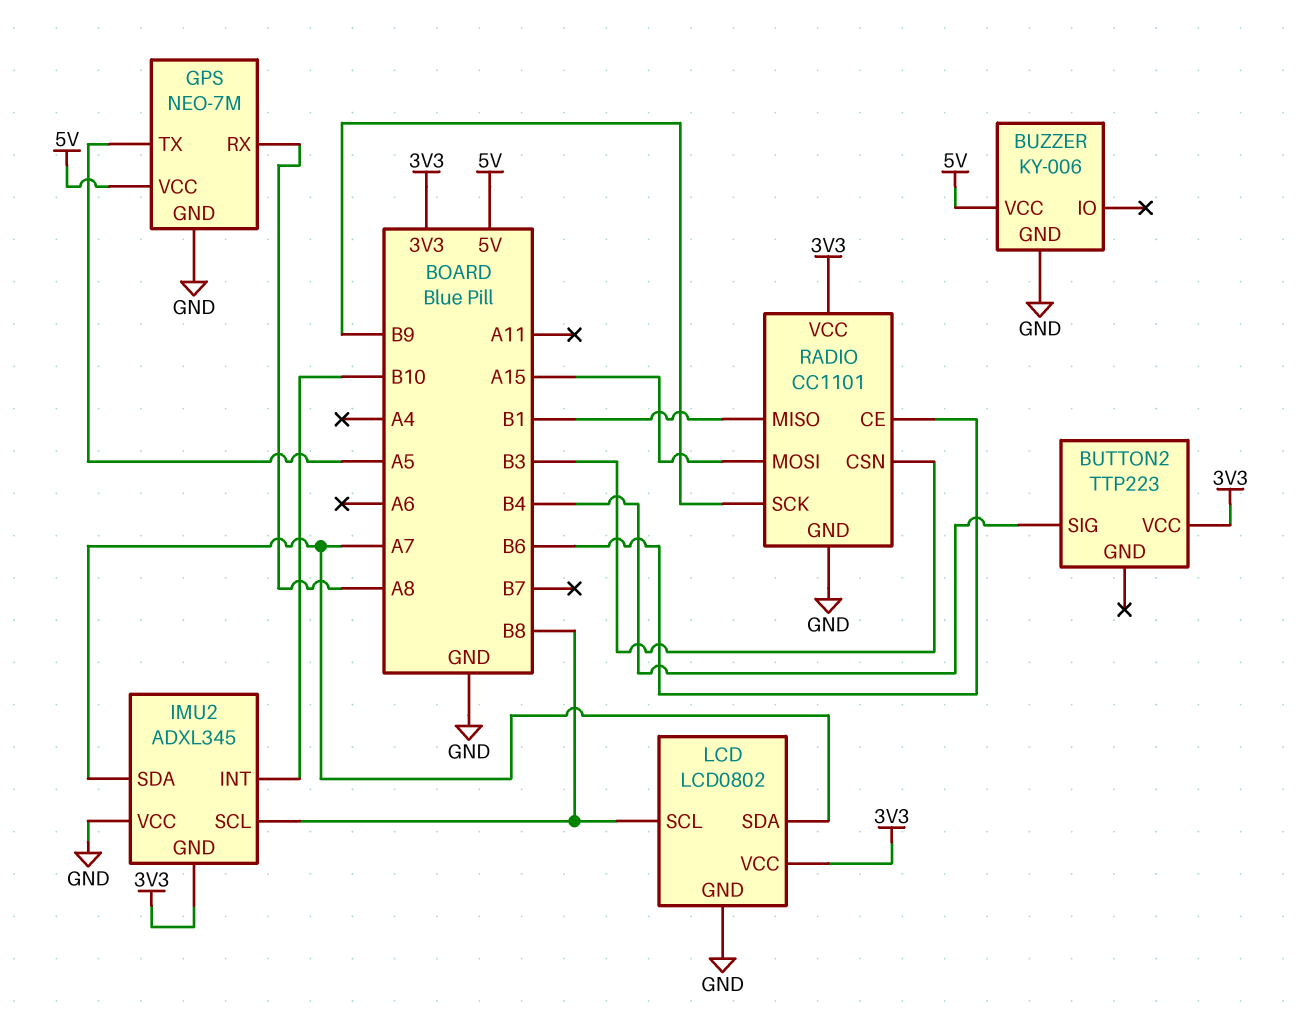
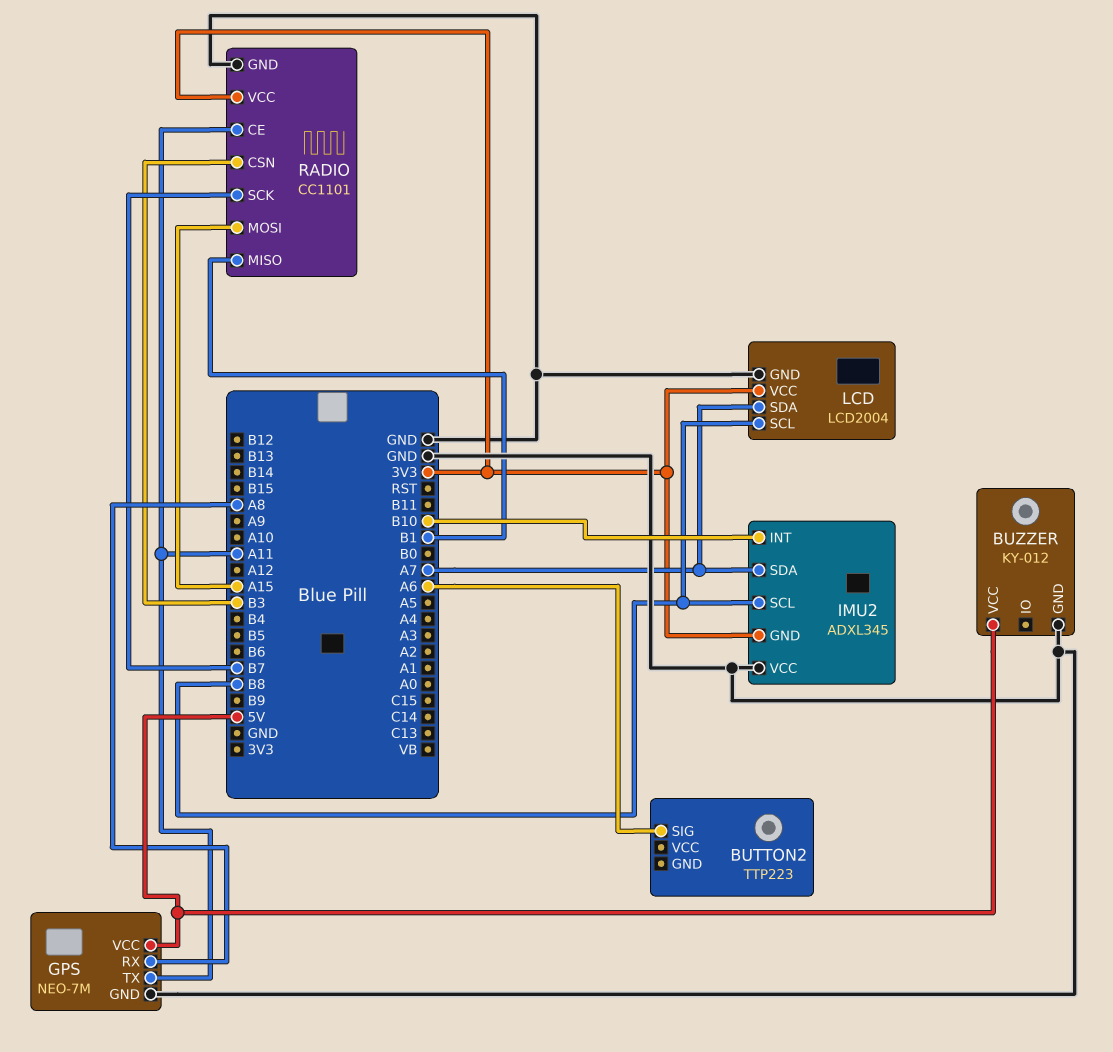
BUTTON2 pin SIG: B4 -> A6
BUTTON2 pin VCC: 3V3 -> none
BUZZER: KY-006 -> KY-012
GPS pin TX: A5 -> A11
LCD: LCD0802 -> LCD2004
RADIO pin CE: B6 -> A11
RADIO pin SCK: B9 -> B7

